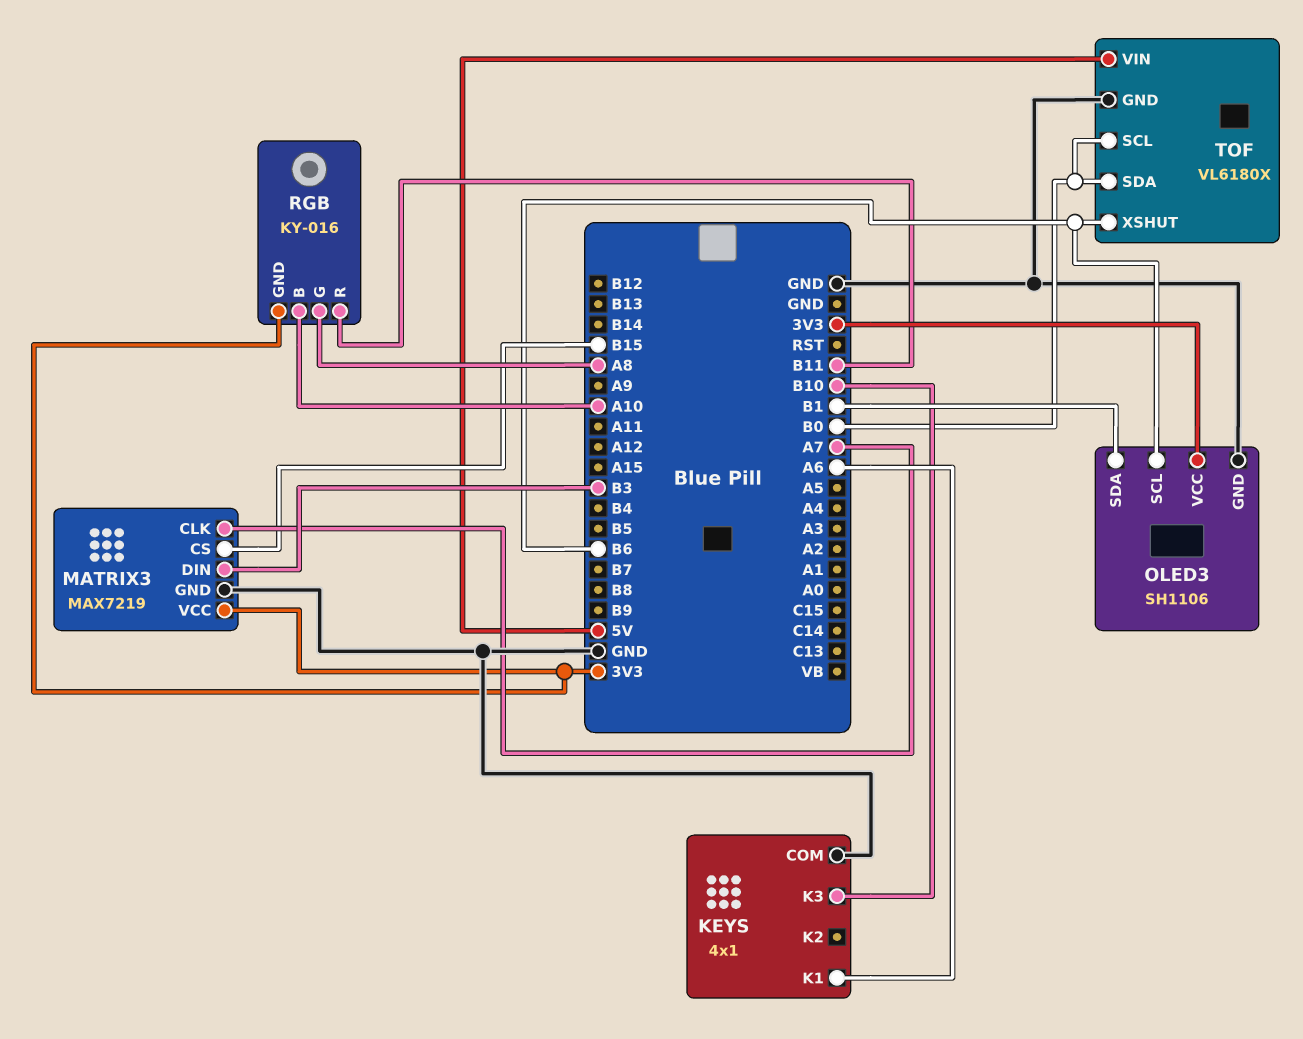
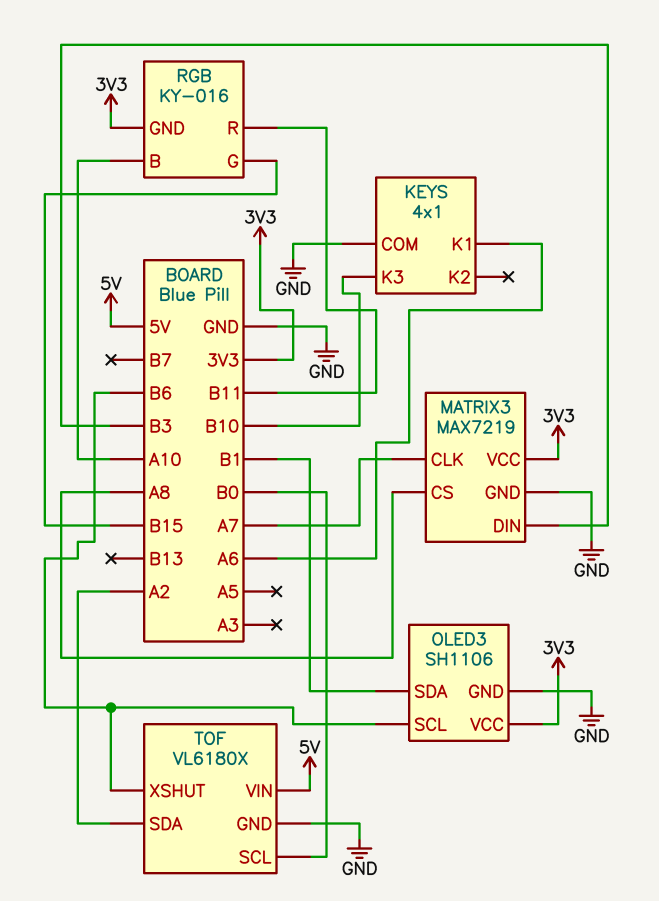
MATRIX3 pin CS: B15 -> A8
RGB pin G: A8 -> B15
TOF pin SDA: B0 -> A2

